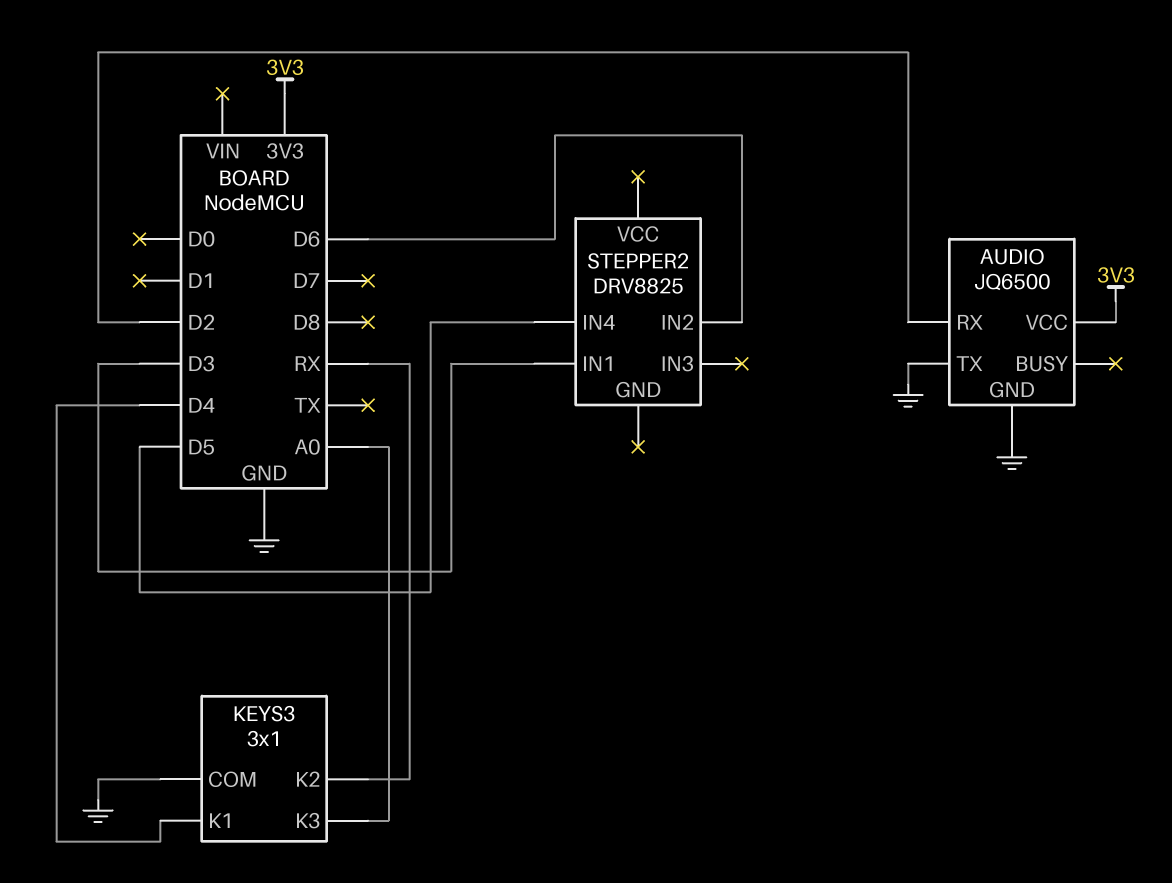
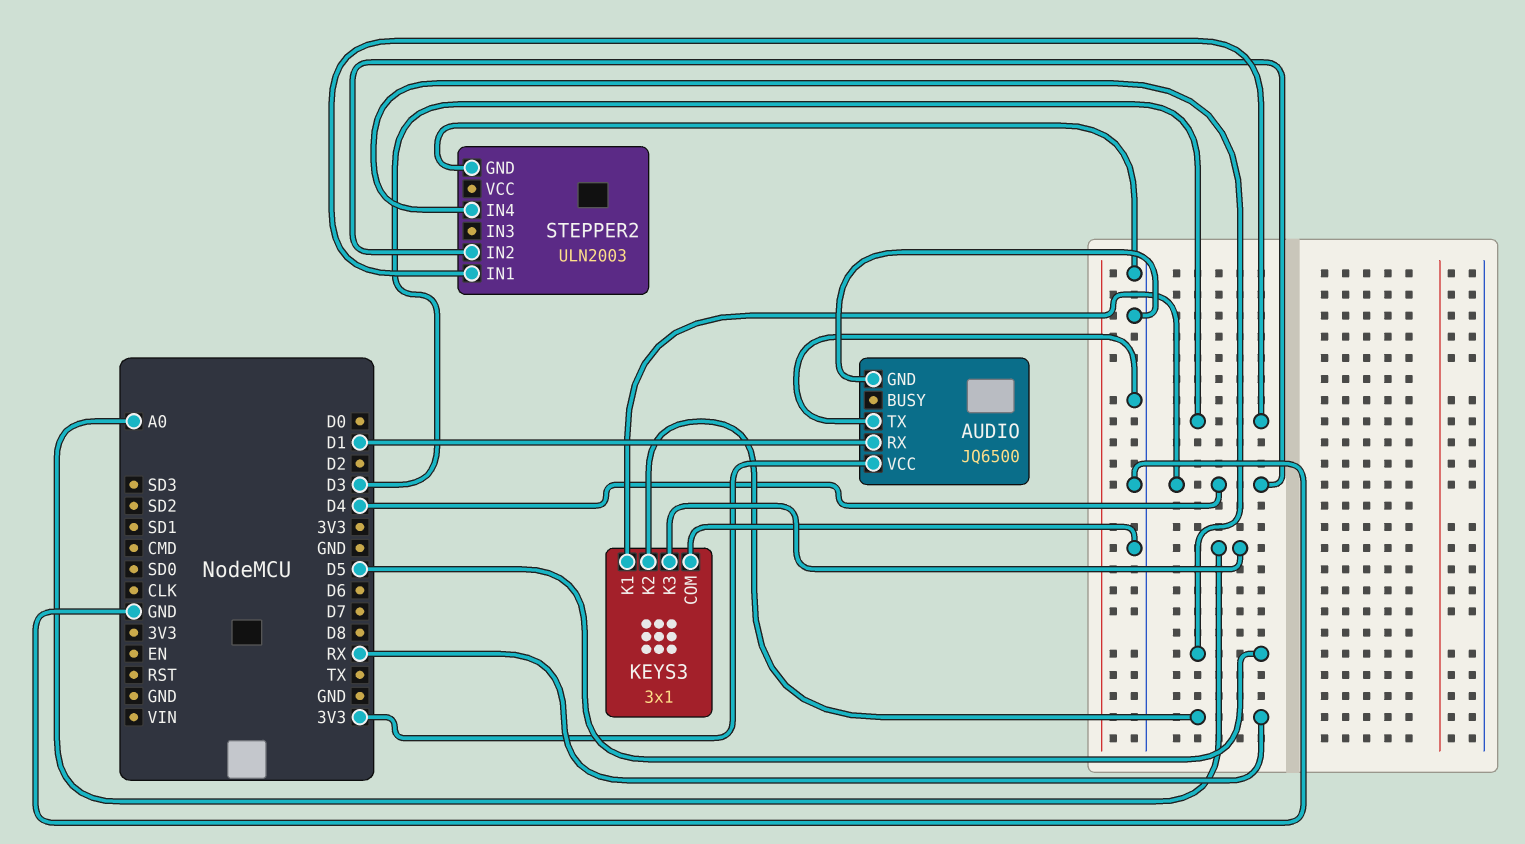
AUDIO pin RX: D2 -> D1
STEPPER2: DRV8825 -> ULN2003
STEPPER2 pin GND: none -> GND
STEPPER2 pin IN2: D6 -> D4

